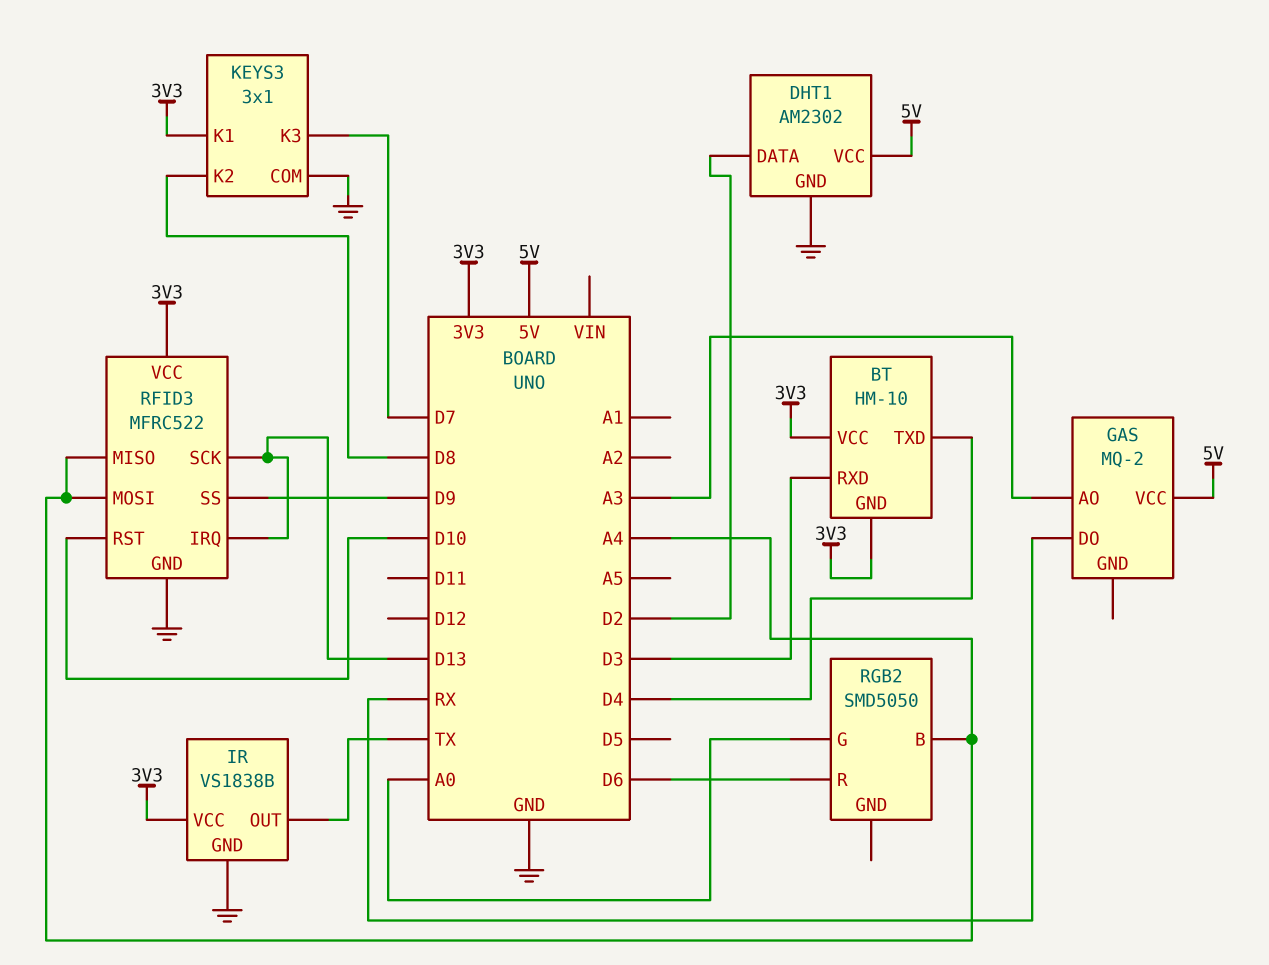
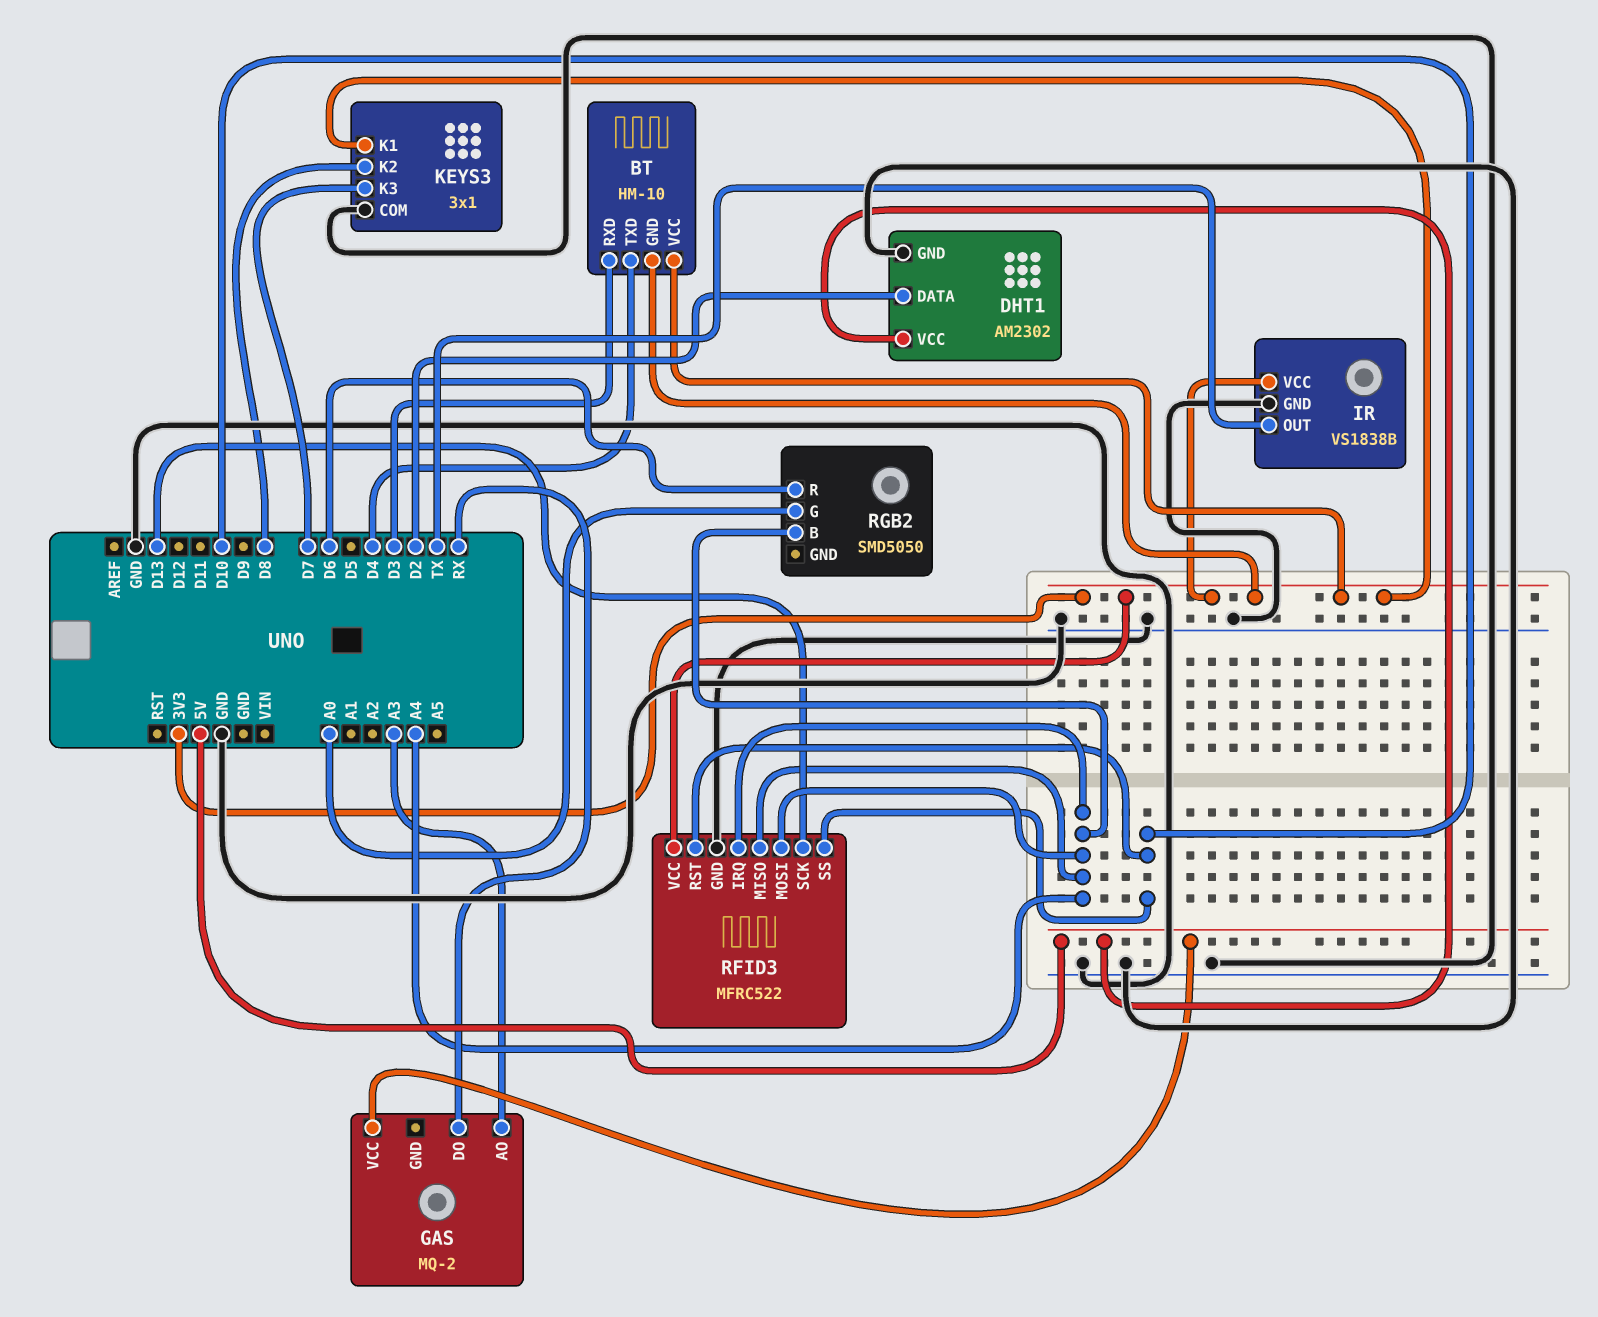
RFID3 pin IRQ: D13 -> A4
RFID3 pin SS: D9 -> D10

